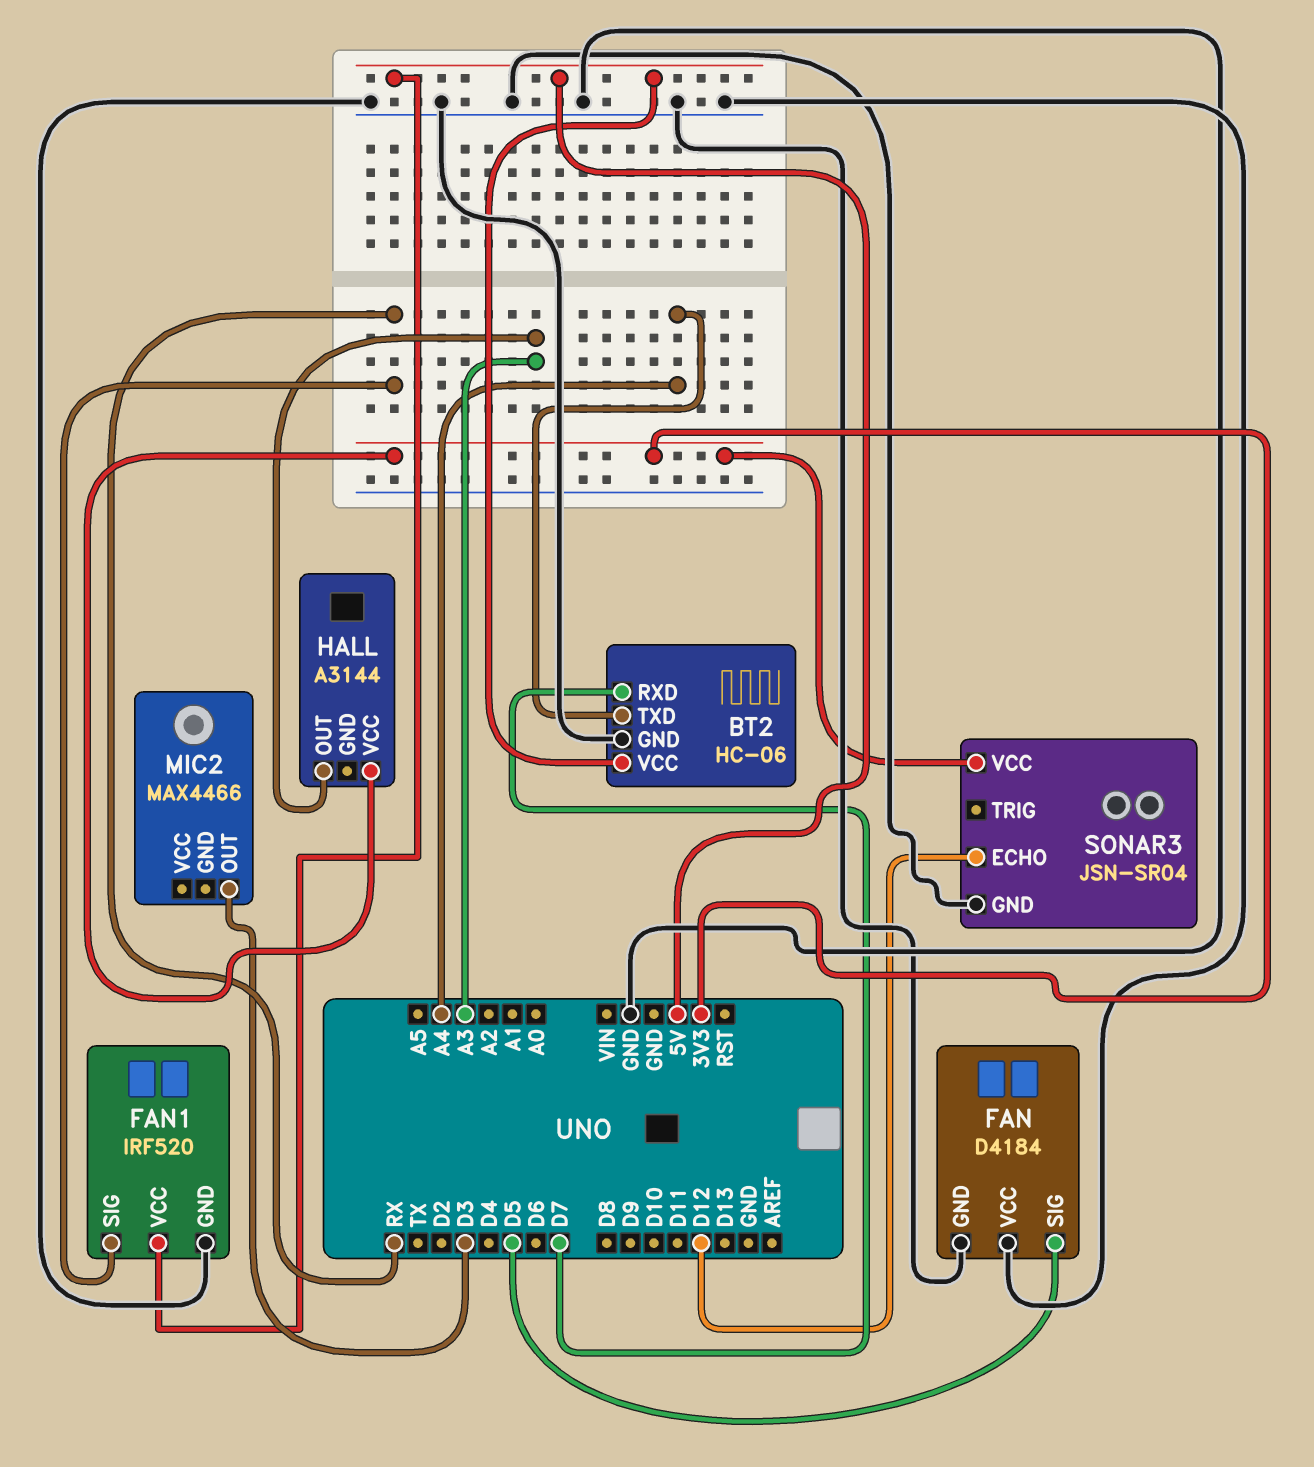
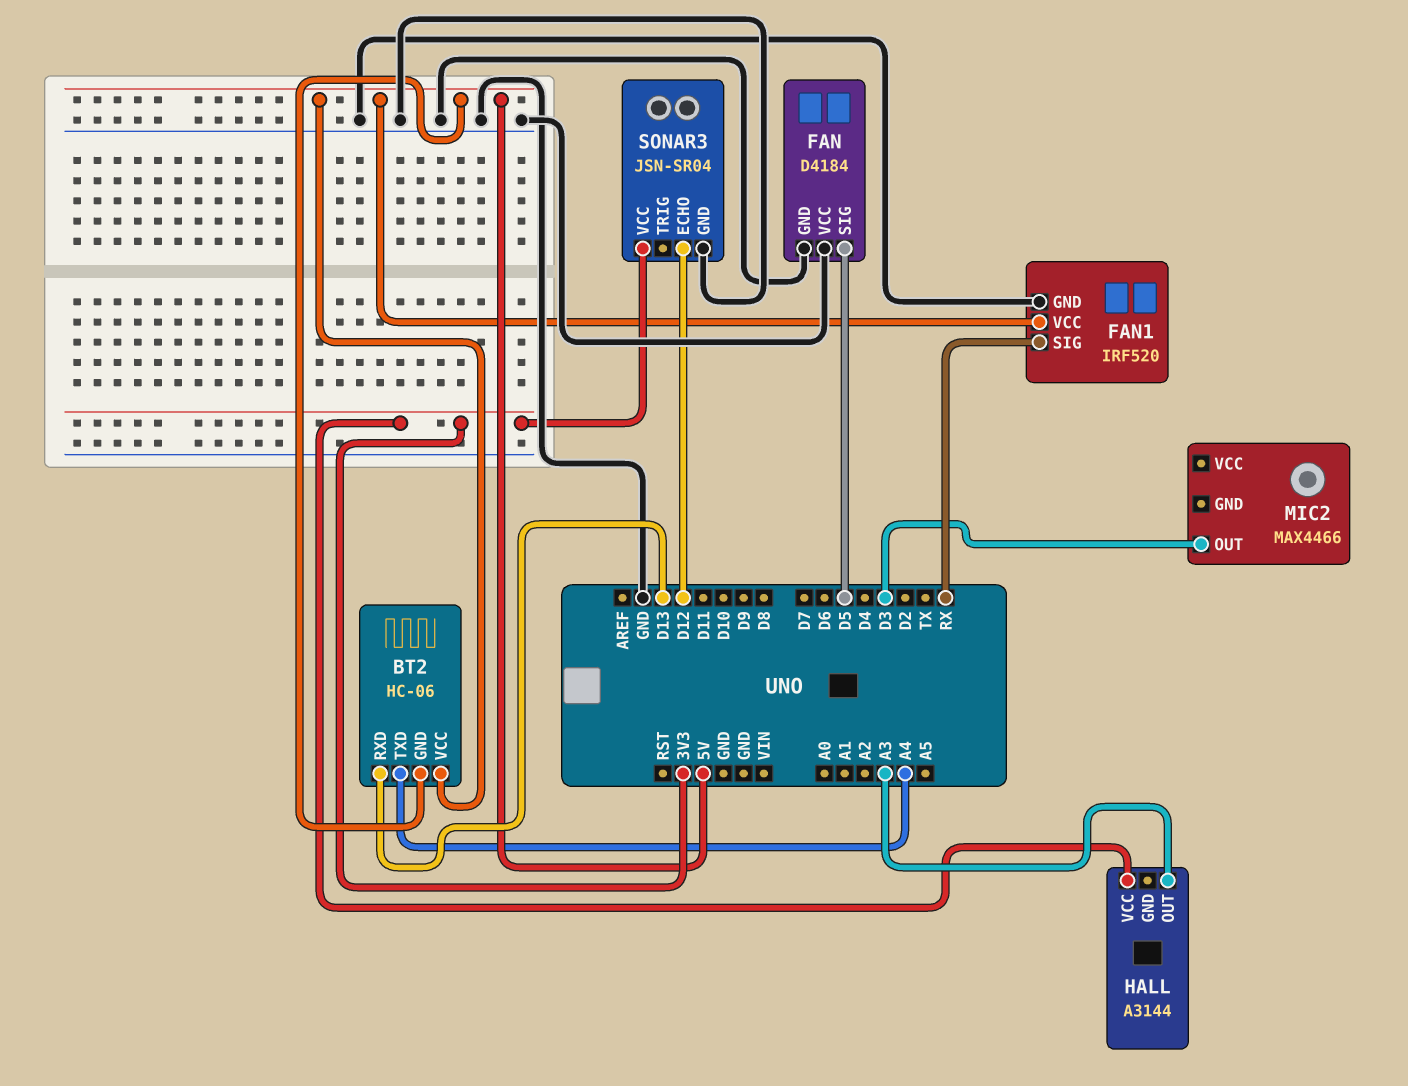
BT2 pin GND: GND -> 5V
BT2 pin RXD: D7 -> D13

